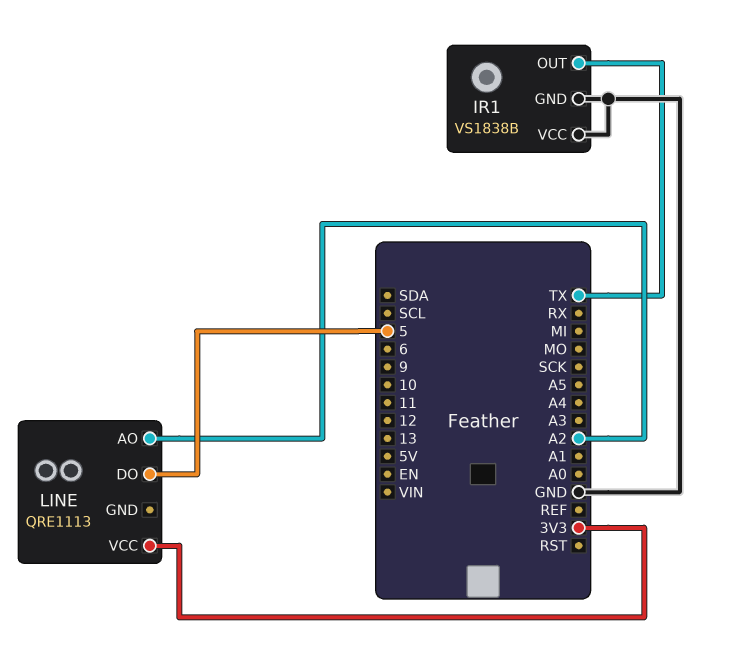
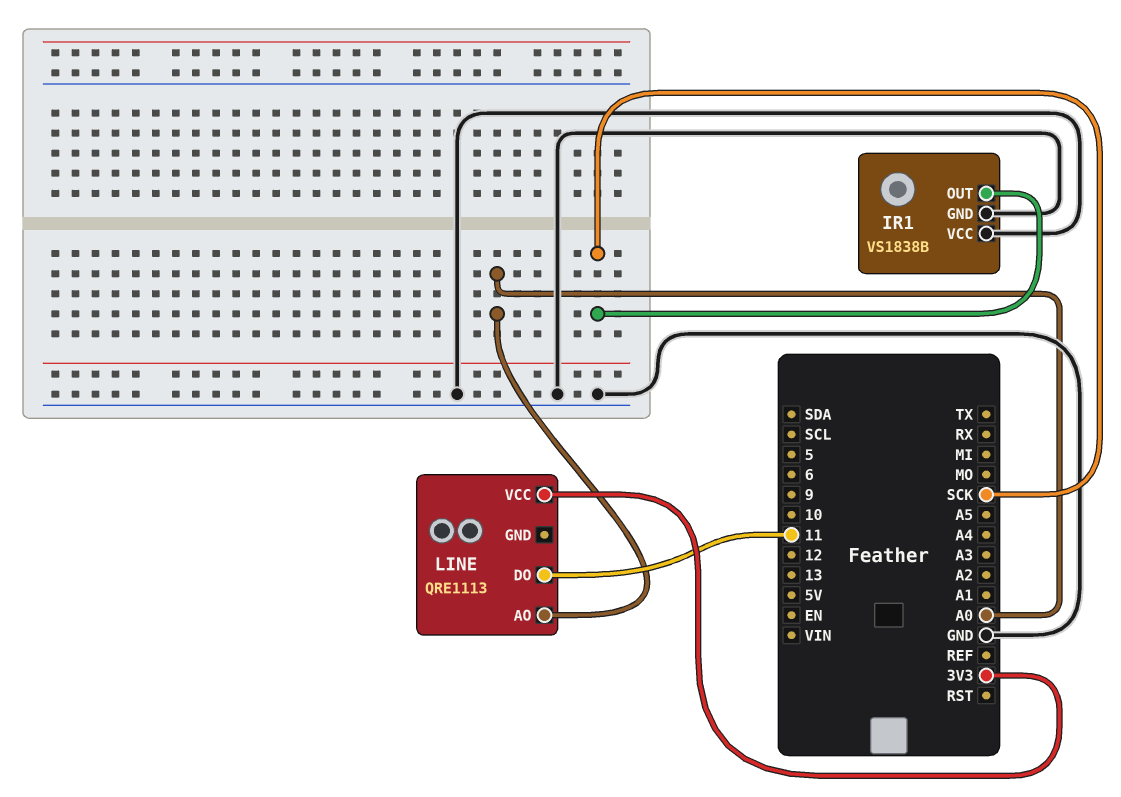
IR1 pin OUT: TX -> SCK
LINE pin AO: A2 -> A0
LINE pin DO: 5 -> 11

